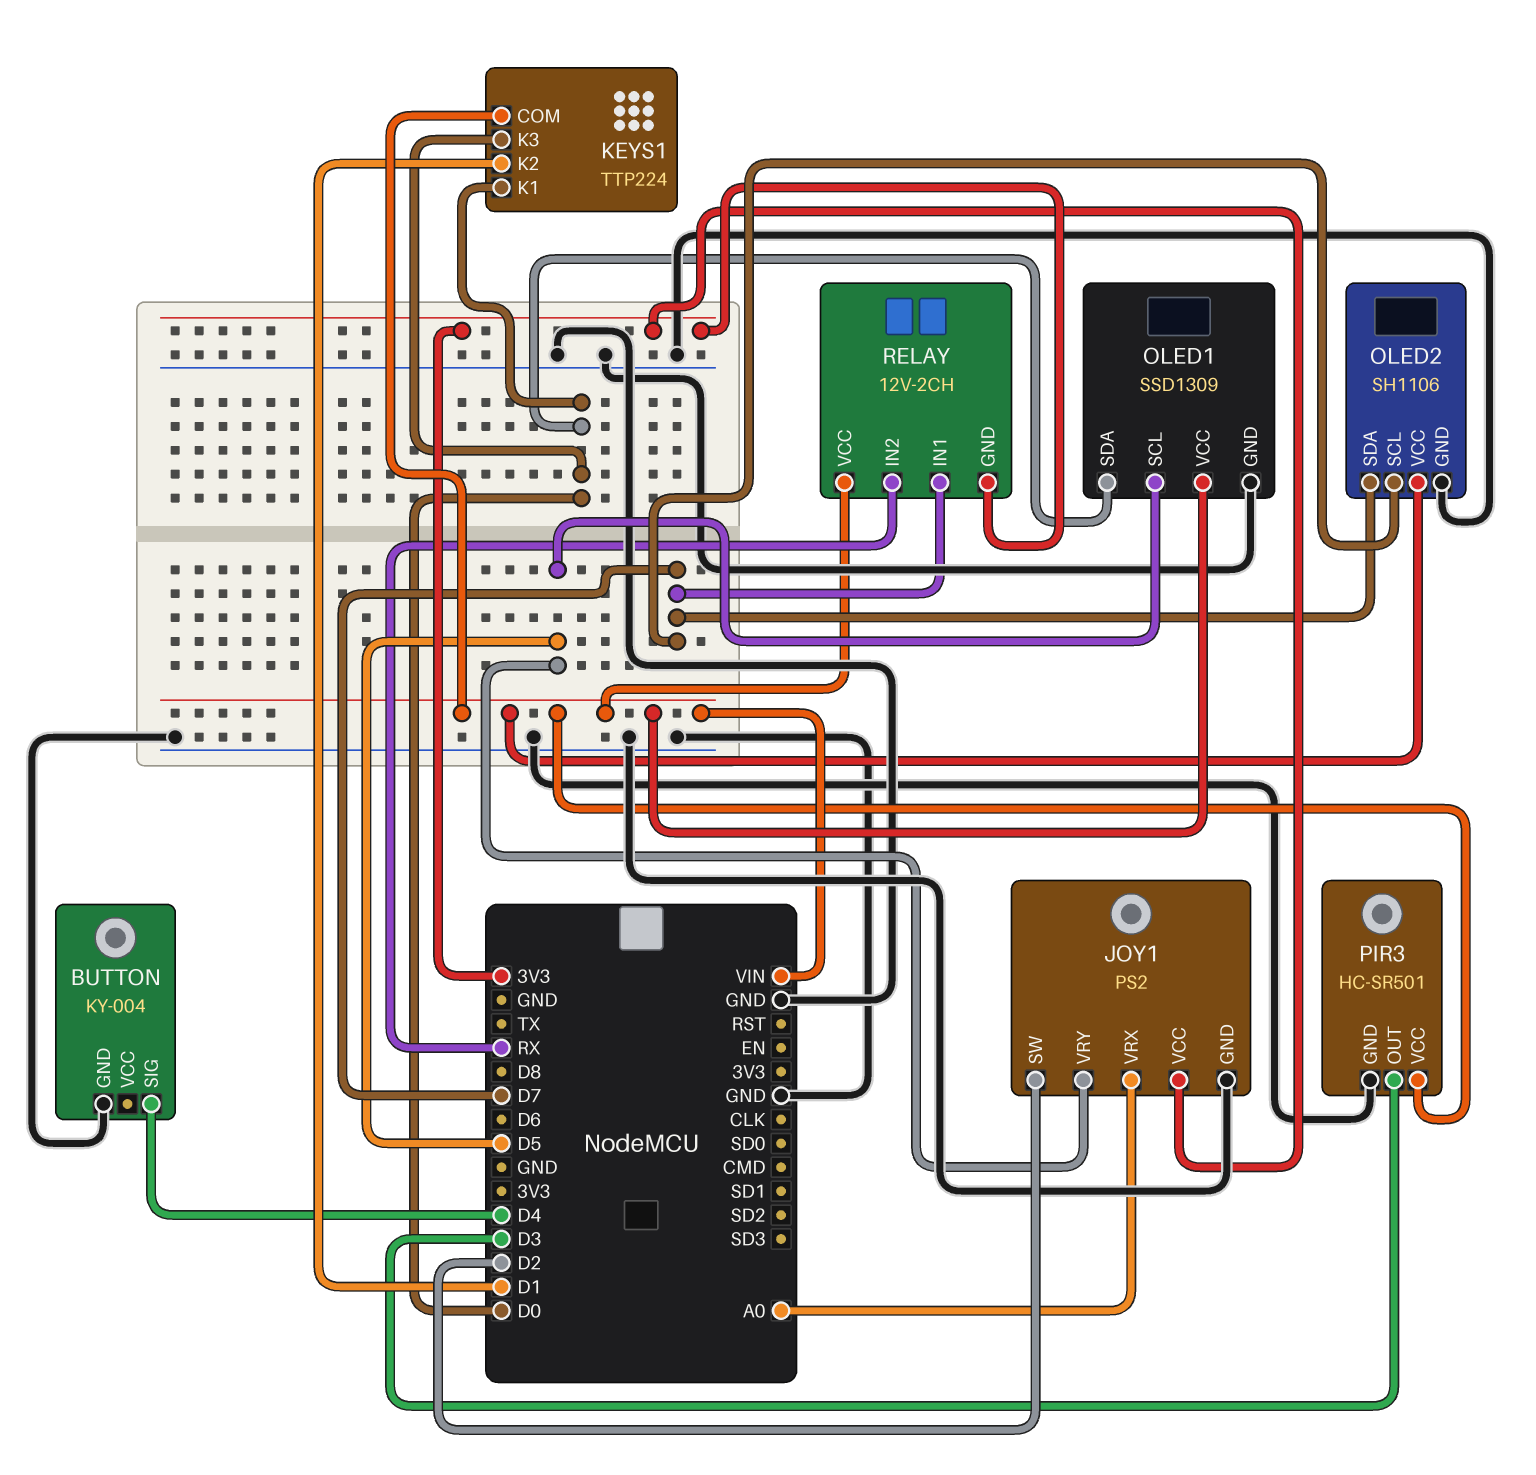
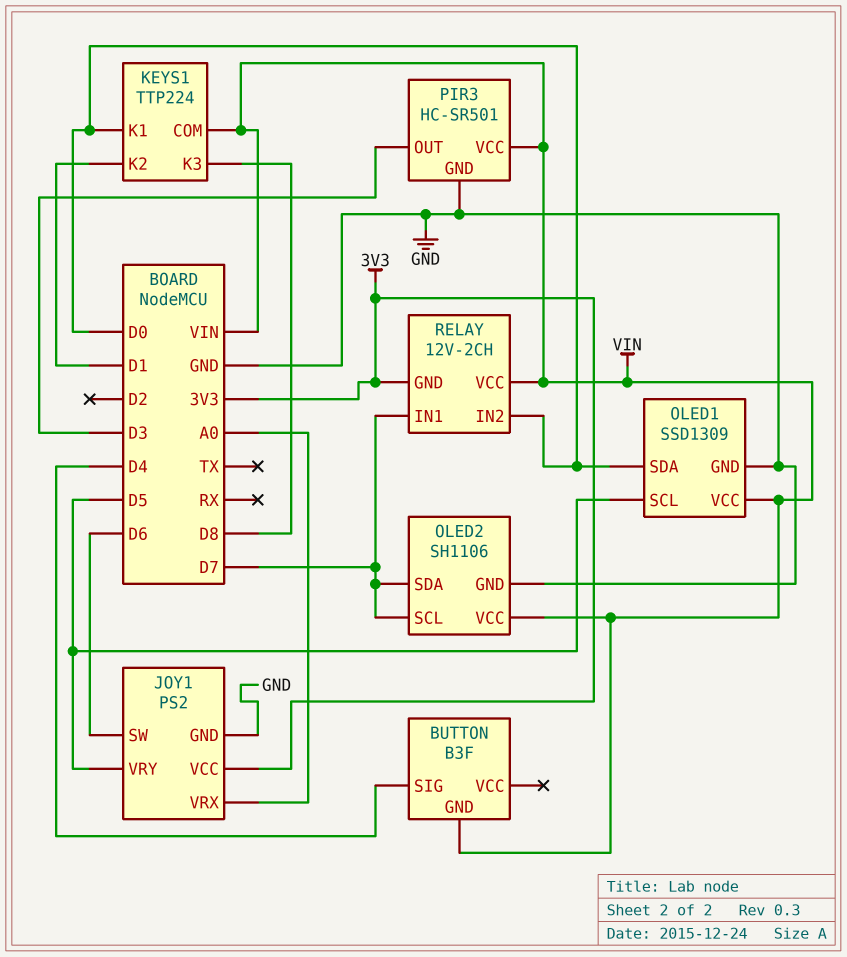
BUTTON: KY-004 -> B3F
BUTTON pin GND: GND -> VIN
JOY1 pin SW: D2 -> D6
KEYS1 pin K3: D0 -> D8
RELAY pin IN2: RX -> D0

